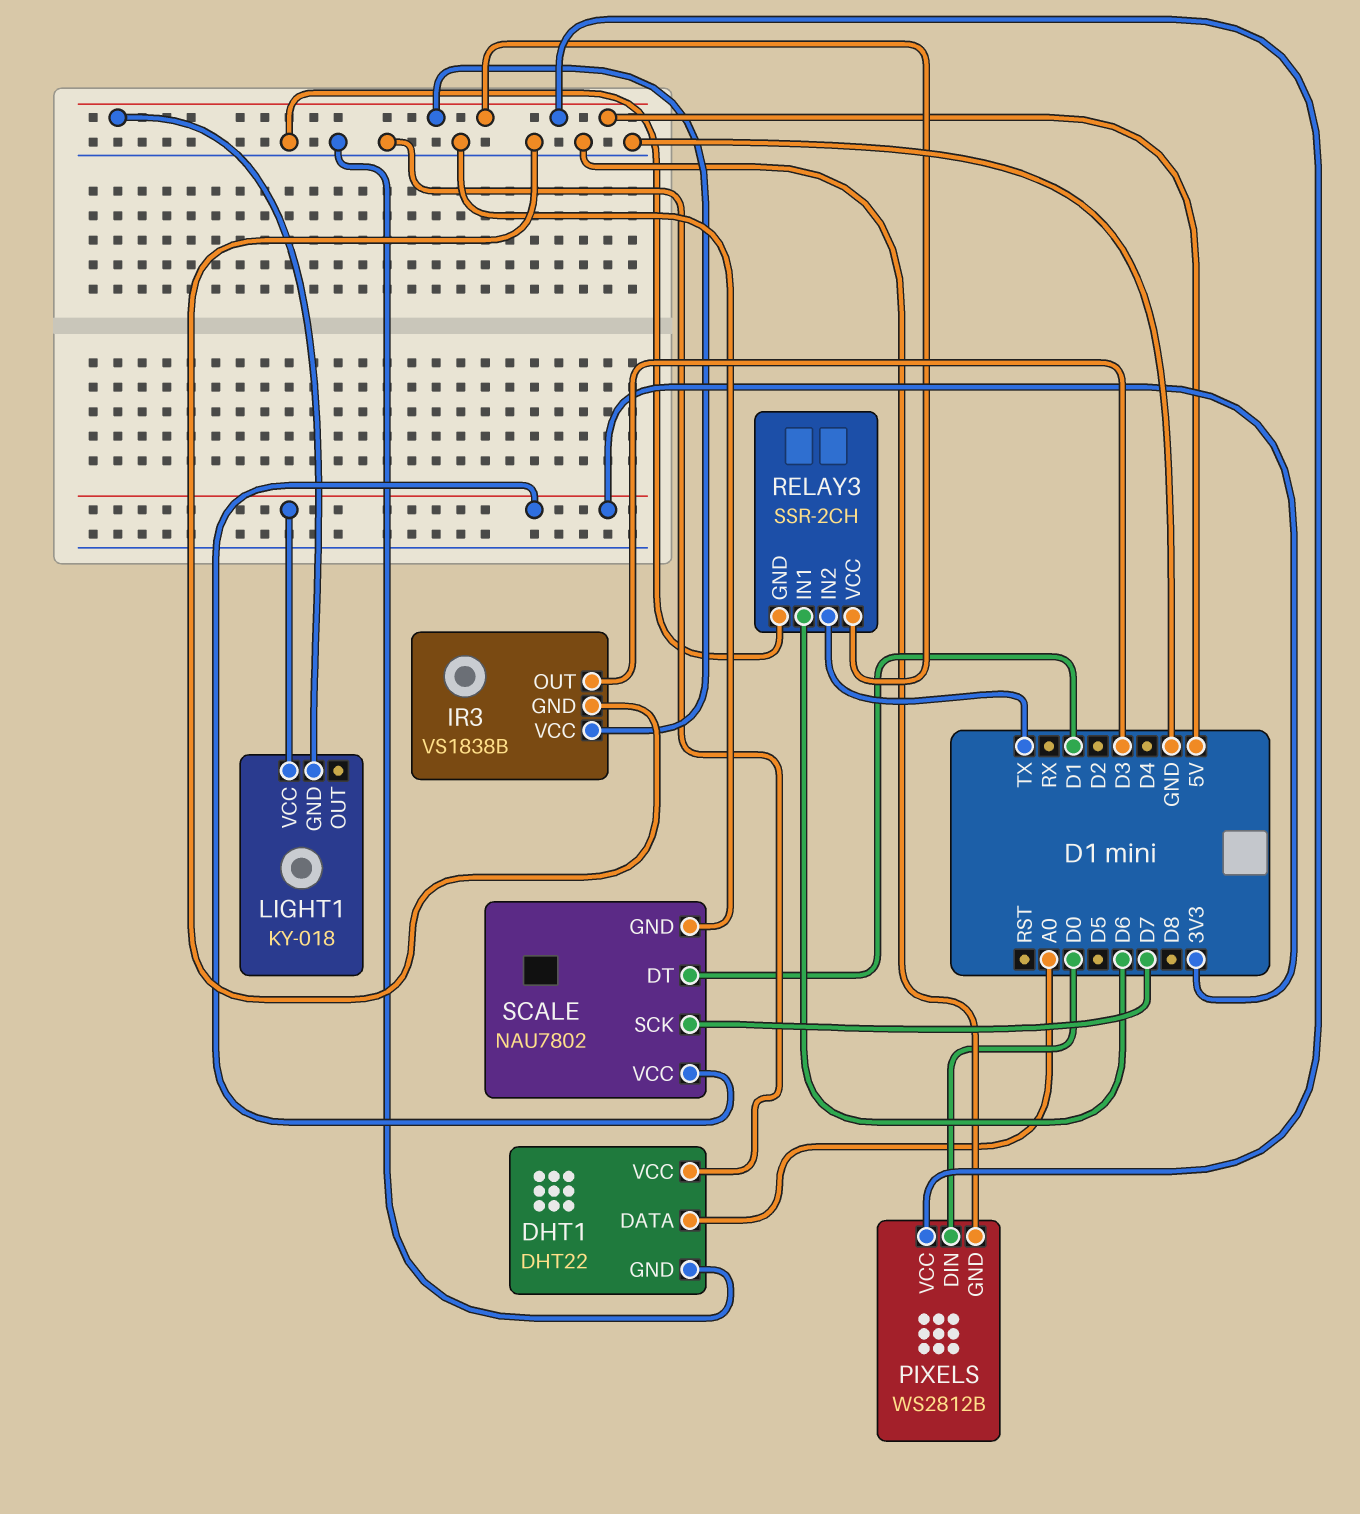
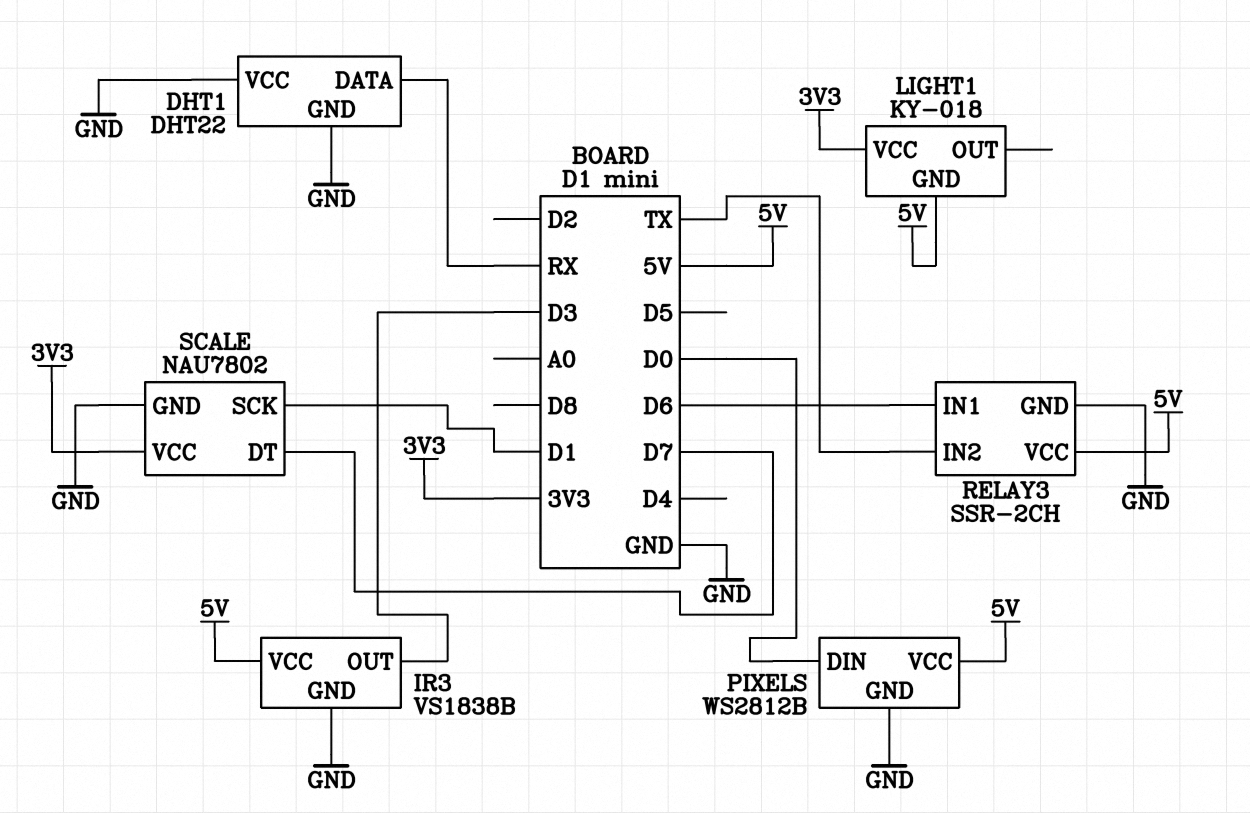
DHT1 pin DATA: A0 -> RX
SCALE pin DT: D1 -> D7
SCALE pin SCK: D7 -> D1

